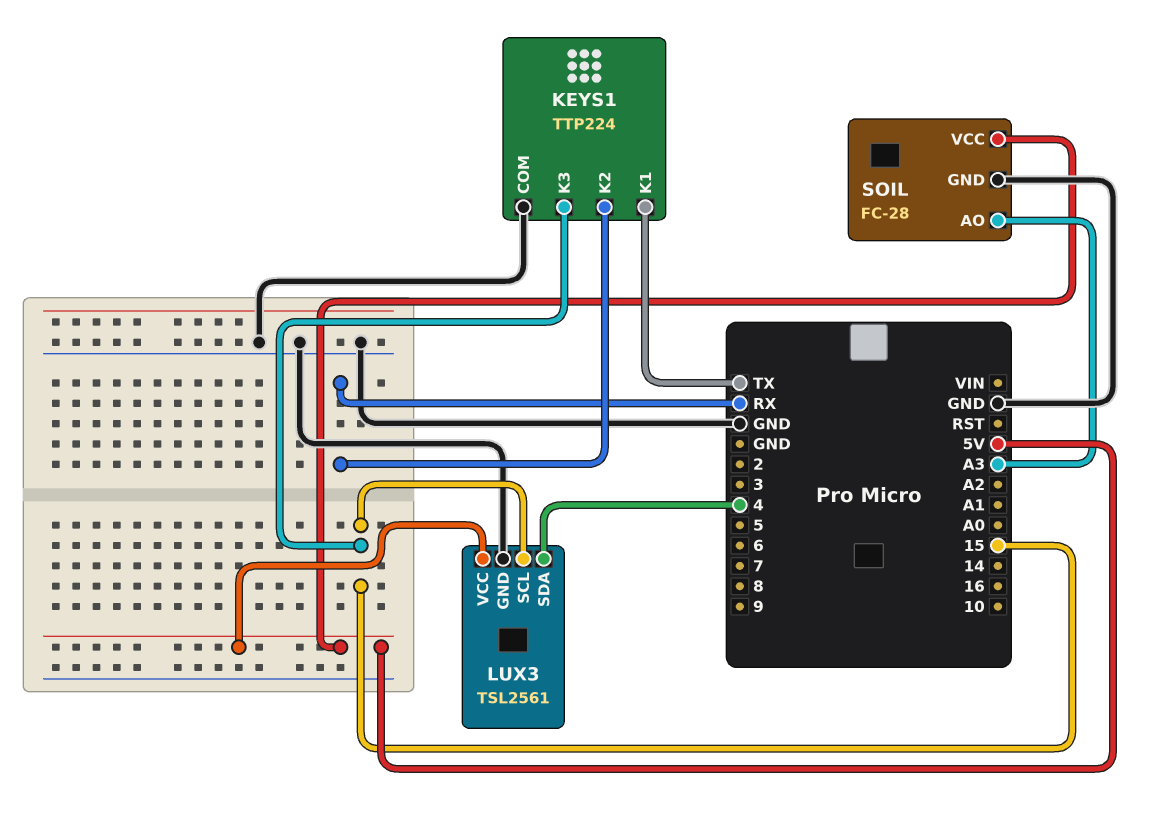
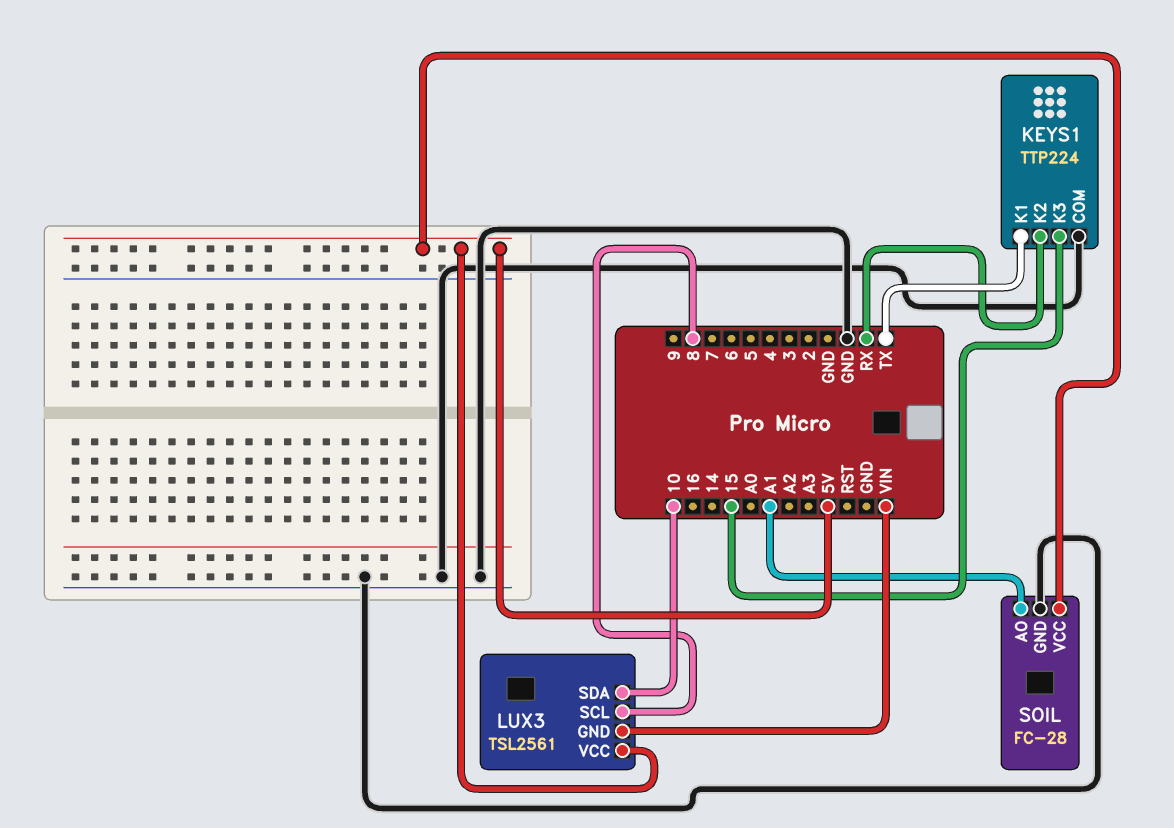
LUX3 pin GND: GND -> VIN
LUX3 pin SCL: 15 -> 8
LUX3 pin SDA: 4 -> 10
SOIL pin AO: A3 -> A1

